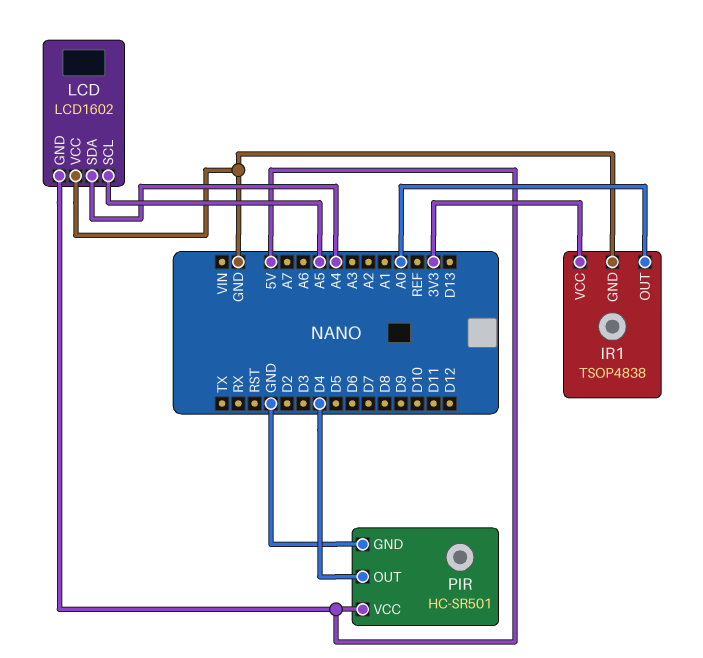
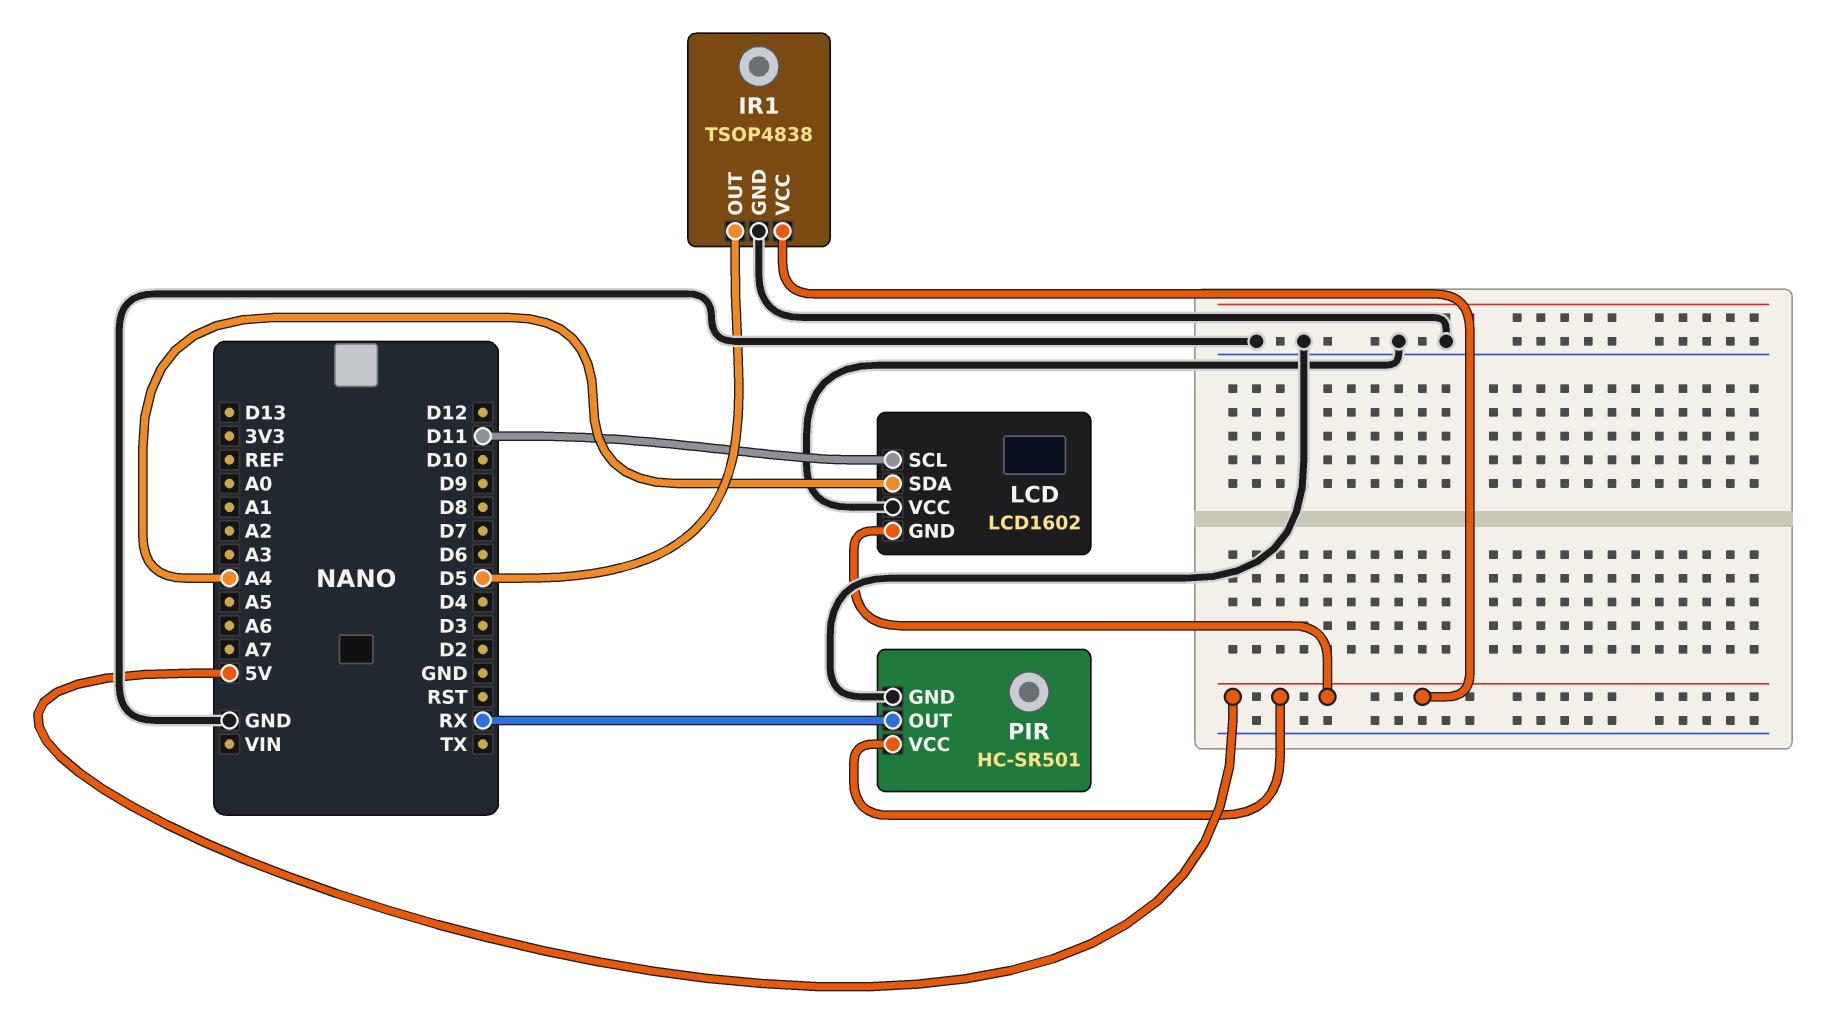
IR1 pin OUT: A0 -> D5
IR1 pin VCC: 3V3 -> 5V
LCD pin SCL: A5 -> D11
PIR pin OUT: D4 -> RX

